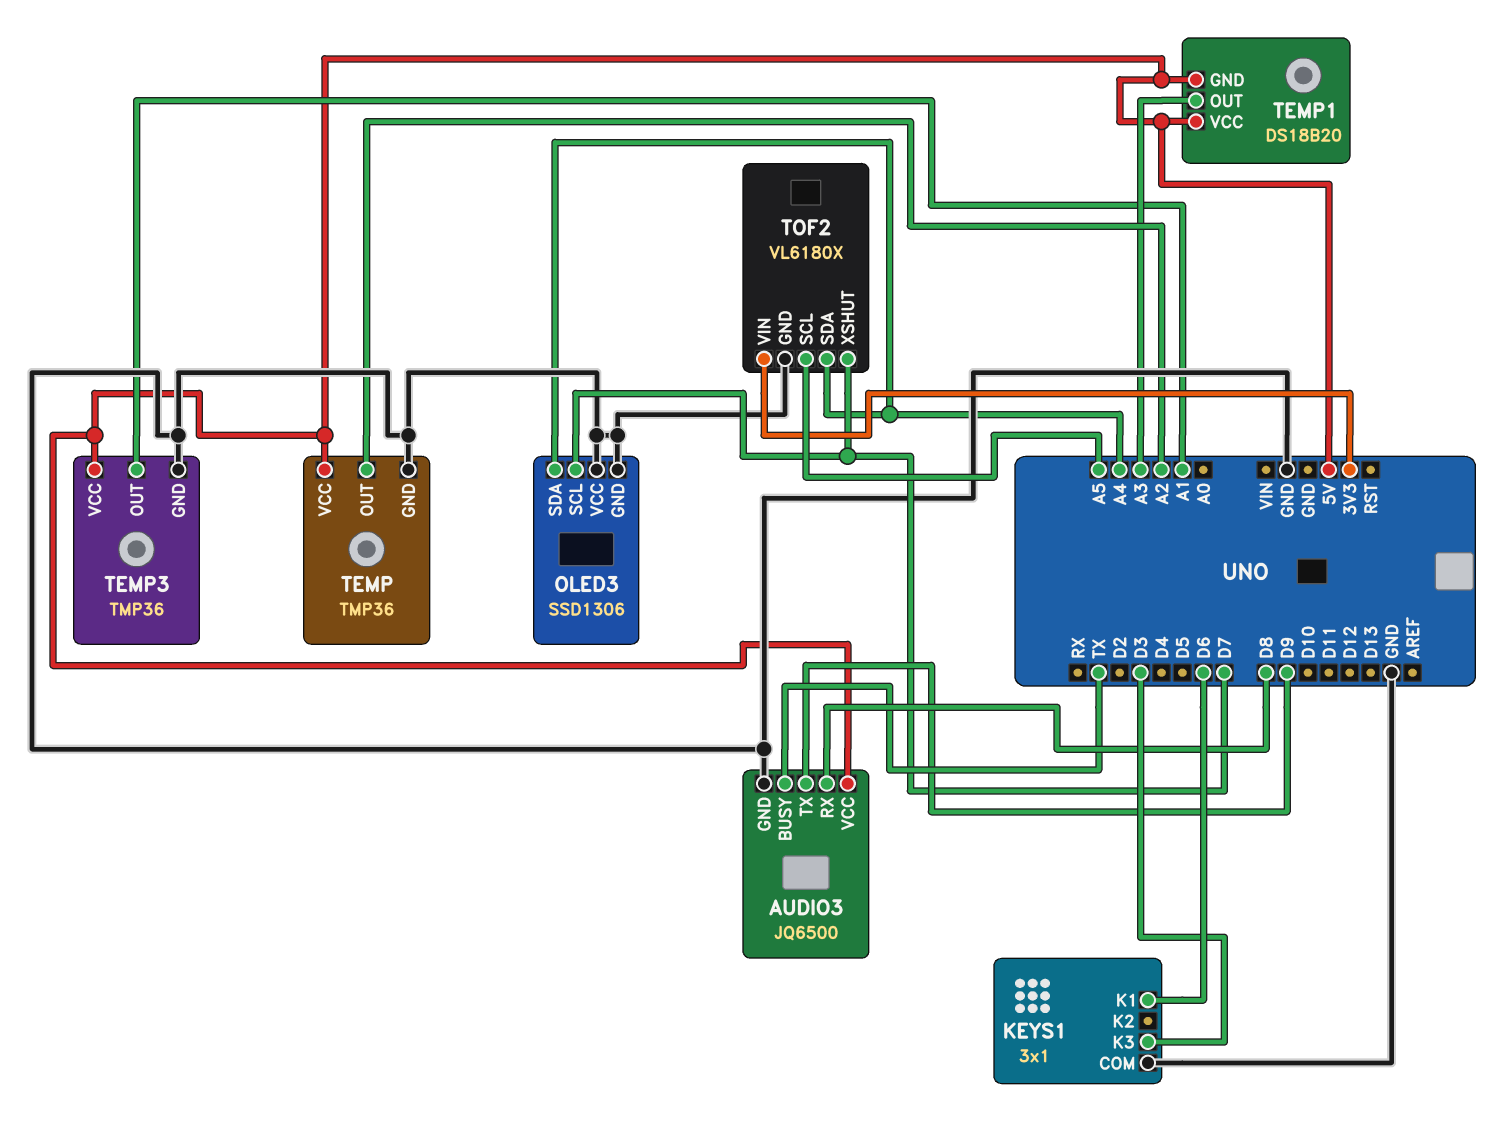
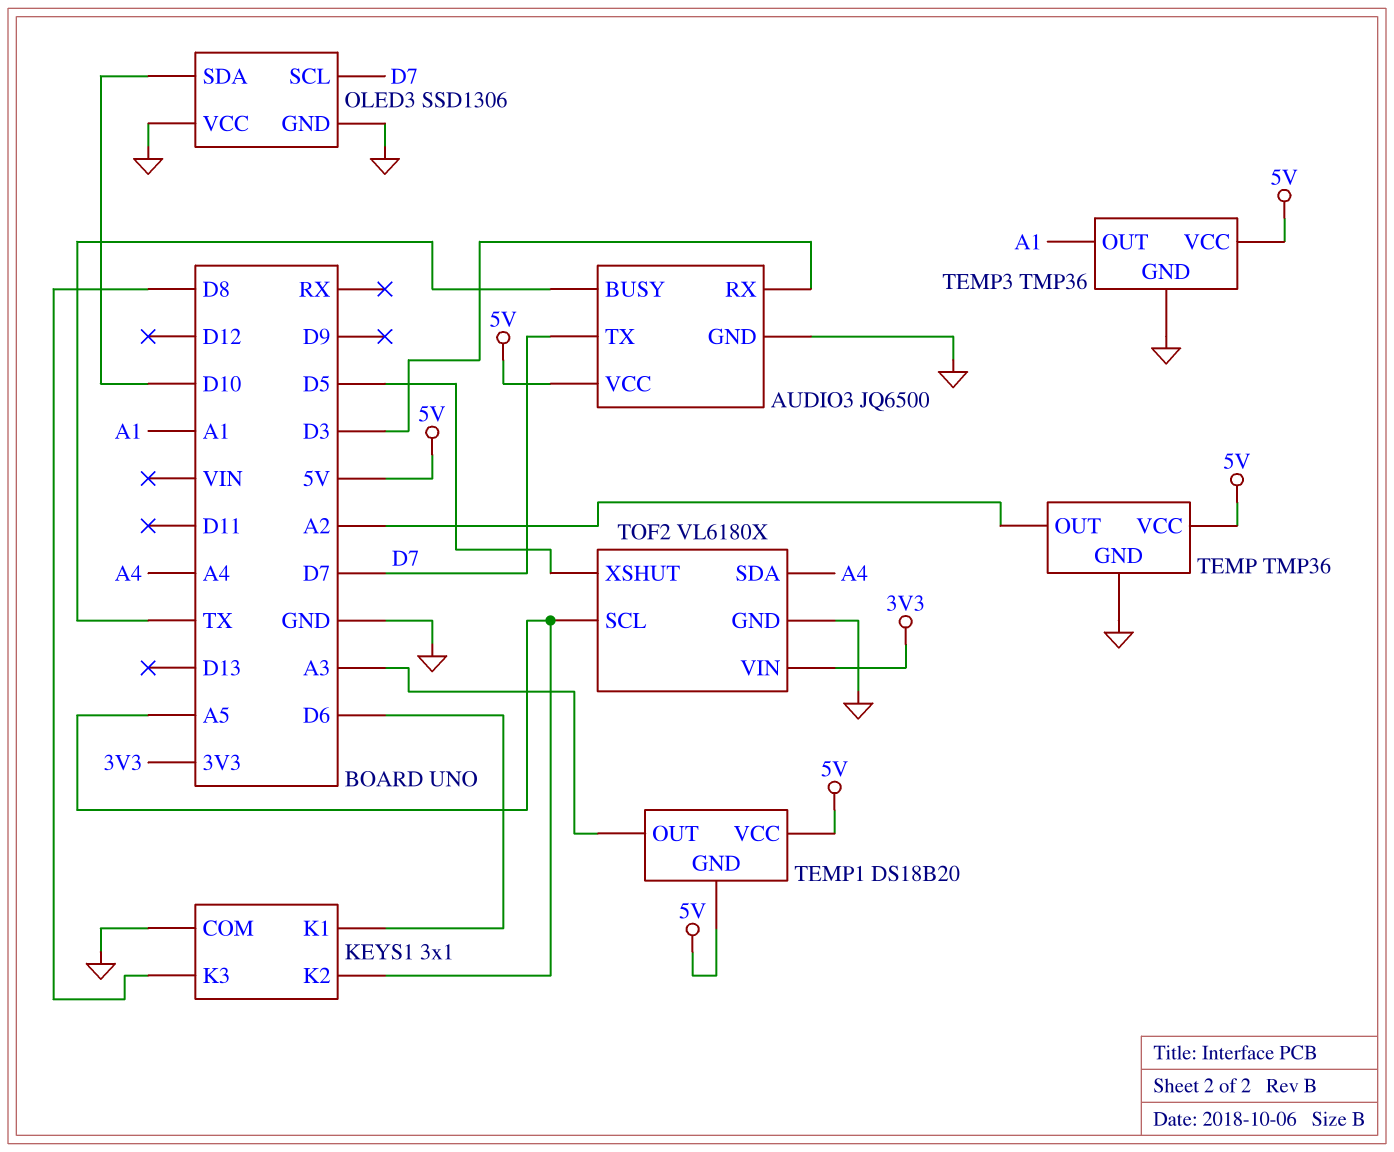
AUDIO3 pin RX: D8 -> D3
AUDIO3 pin TX: D9 -> D7
KEYS1 pin K2: none -> A5
KEYS1 pin K3: D3 -> D8
OLED3 pin SDA: A4 -> D10
TOF2 pin XSHUT: D7 -> D5

